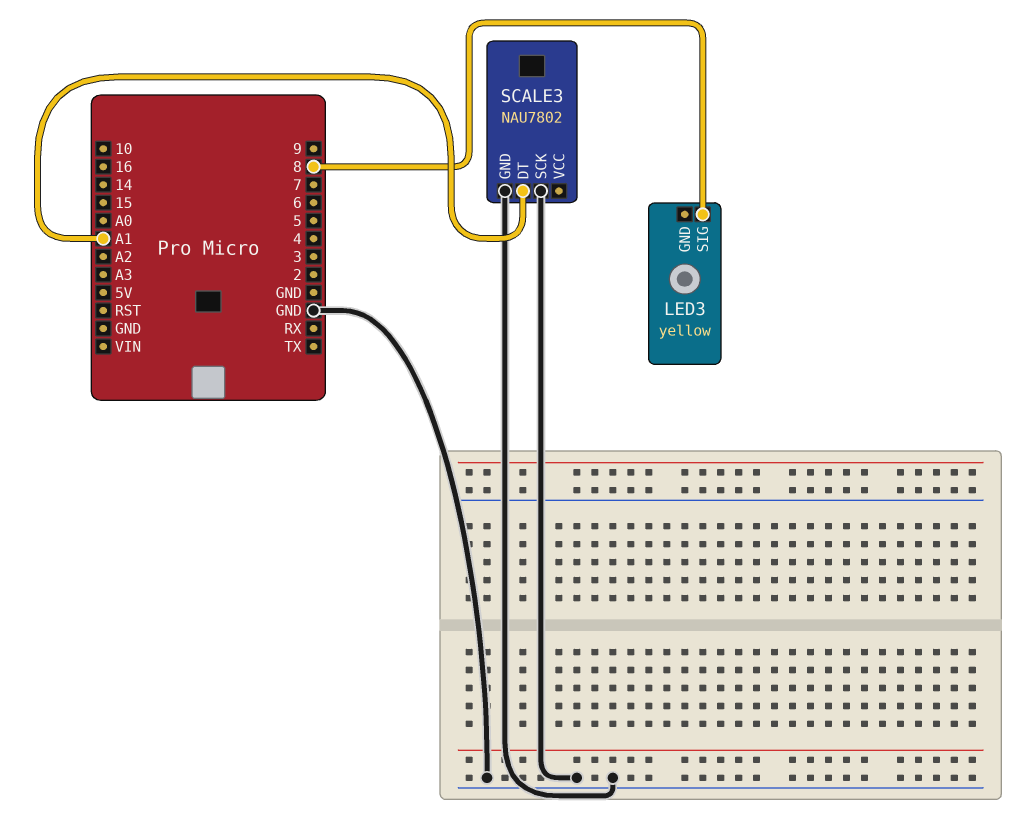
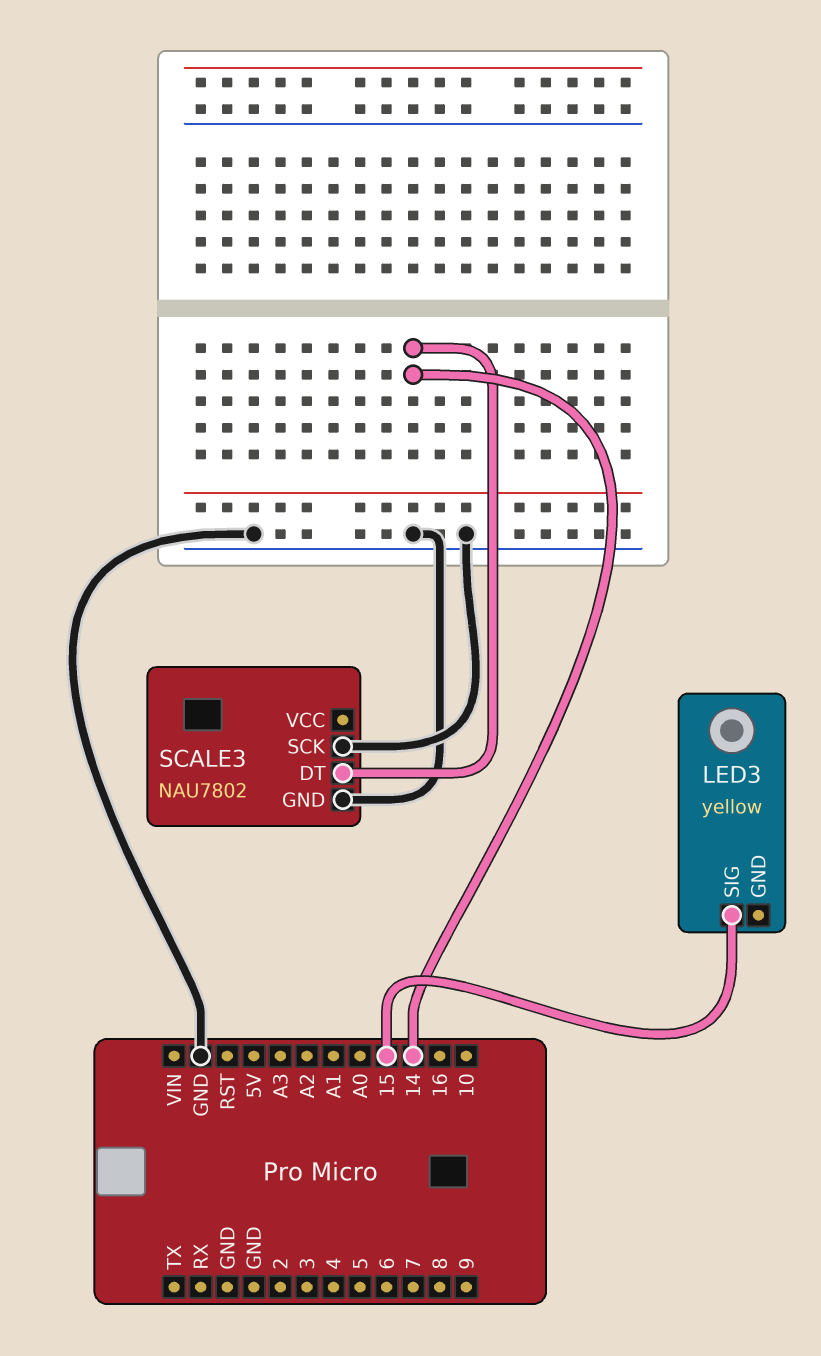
LED3 pin SIG: 8 -> 15
SCALE3 pin DT: A1 -> 14

